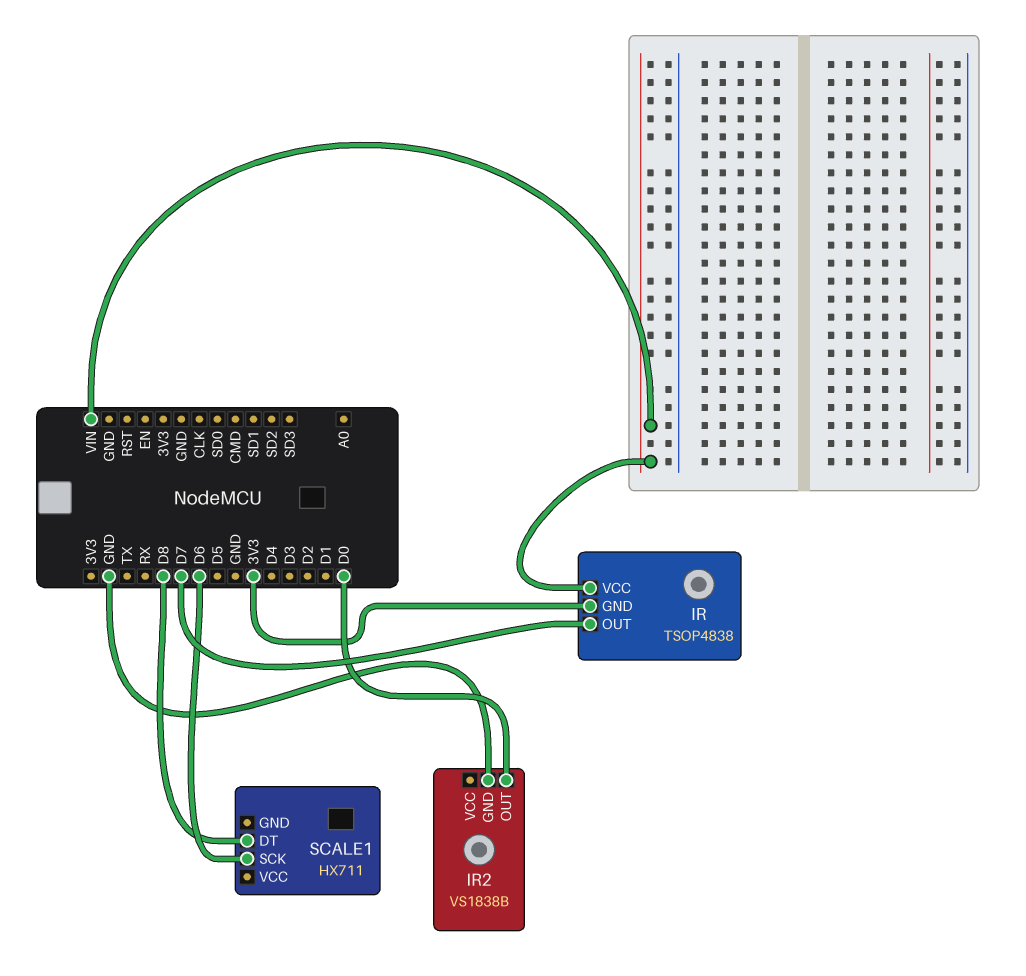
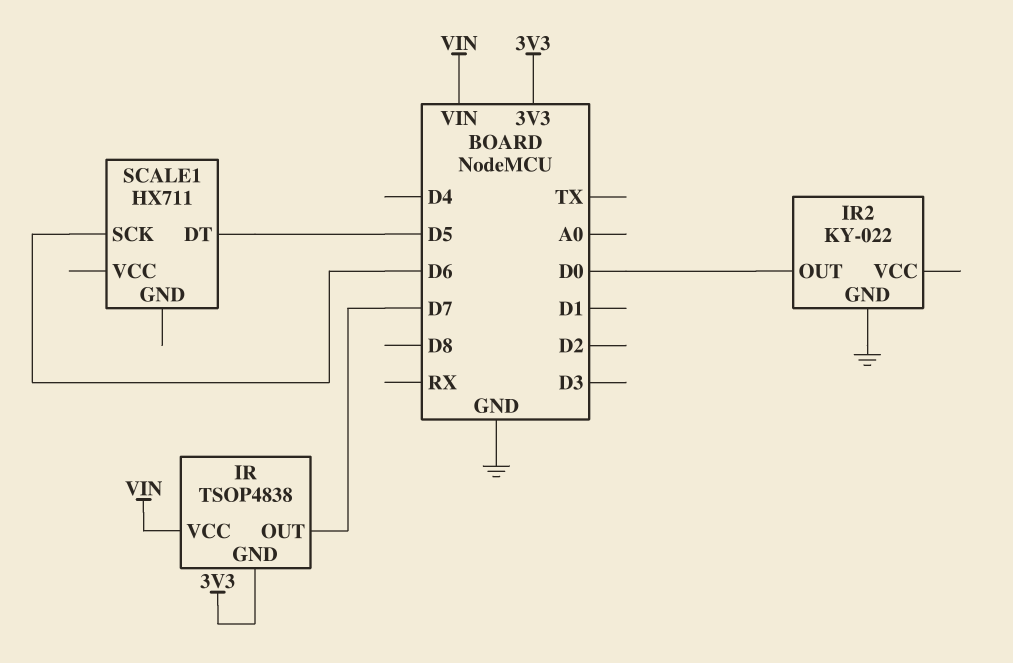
IR2: VS1838B -> KY-022
SCALE1 pin DT: D8 -> D5

